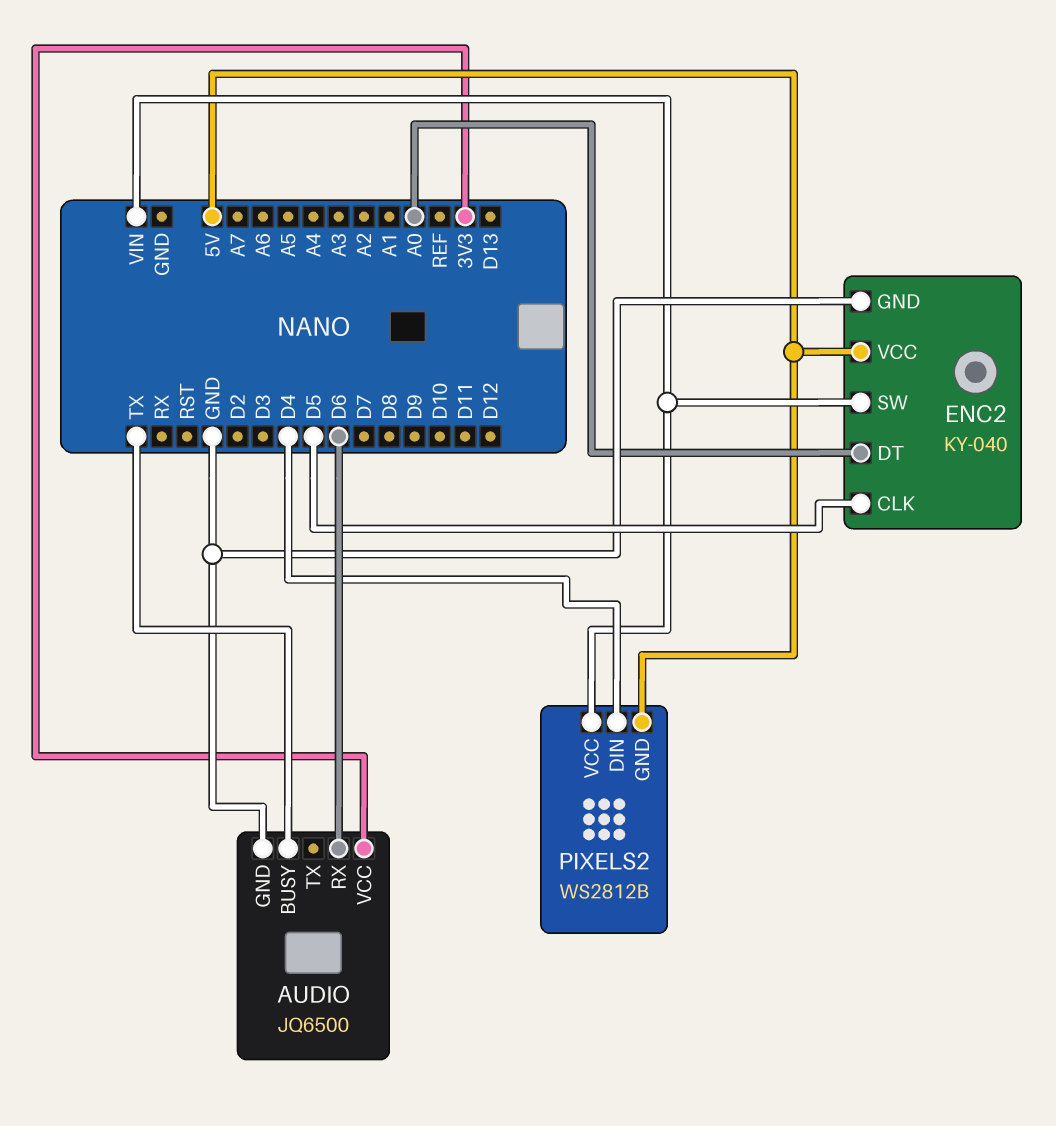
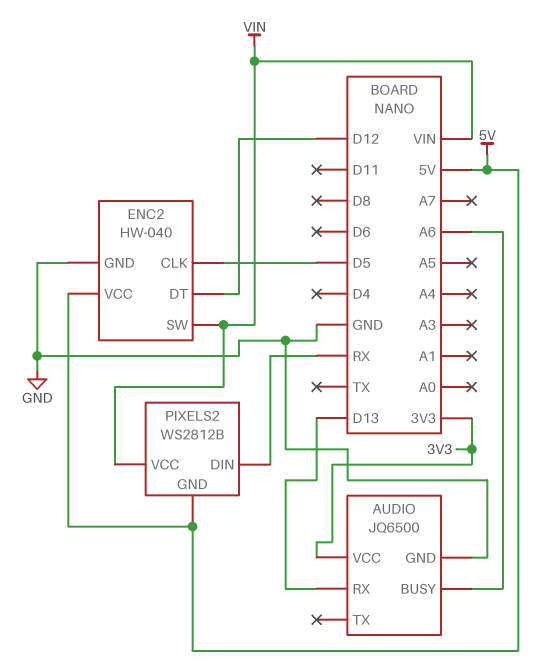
AUDIO pin BUSY: TX -> A6
AUDIO pin RX: D6 -> D13
ENC2: KY-040 -> HW-040
ENC2 pin DT: A0 -> D12
PIXELS2 pin DIN: D4 -> RX

